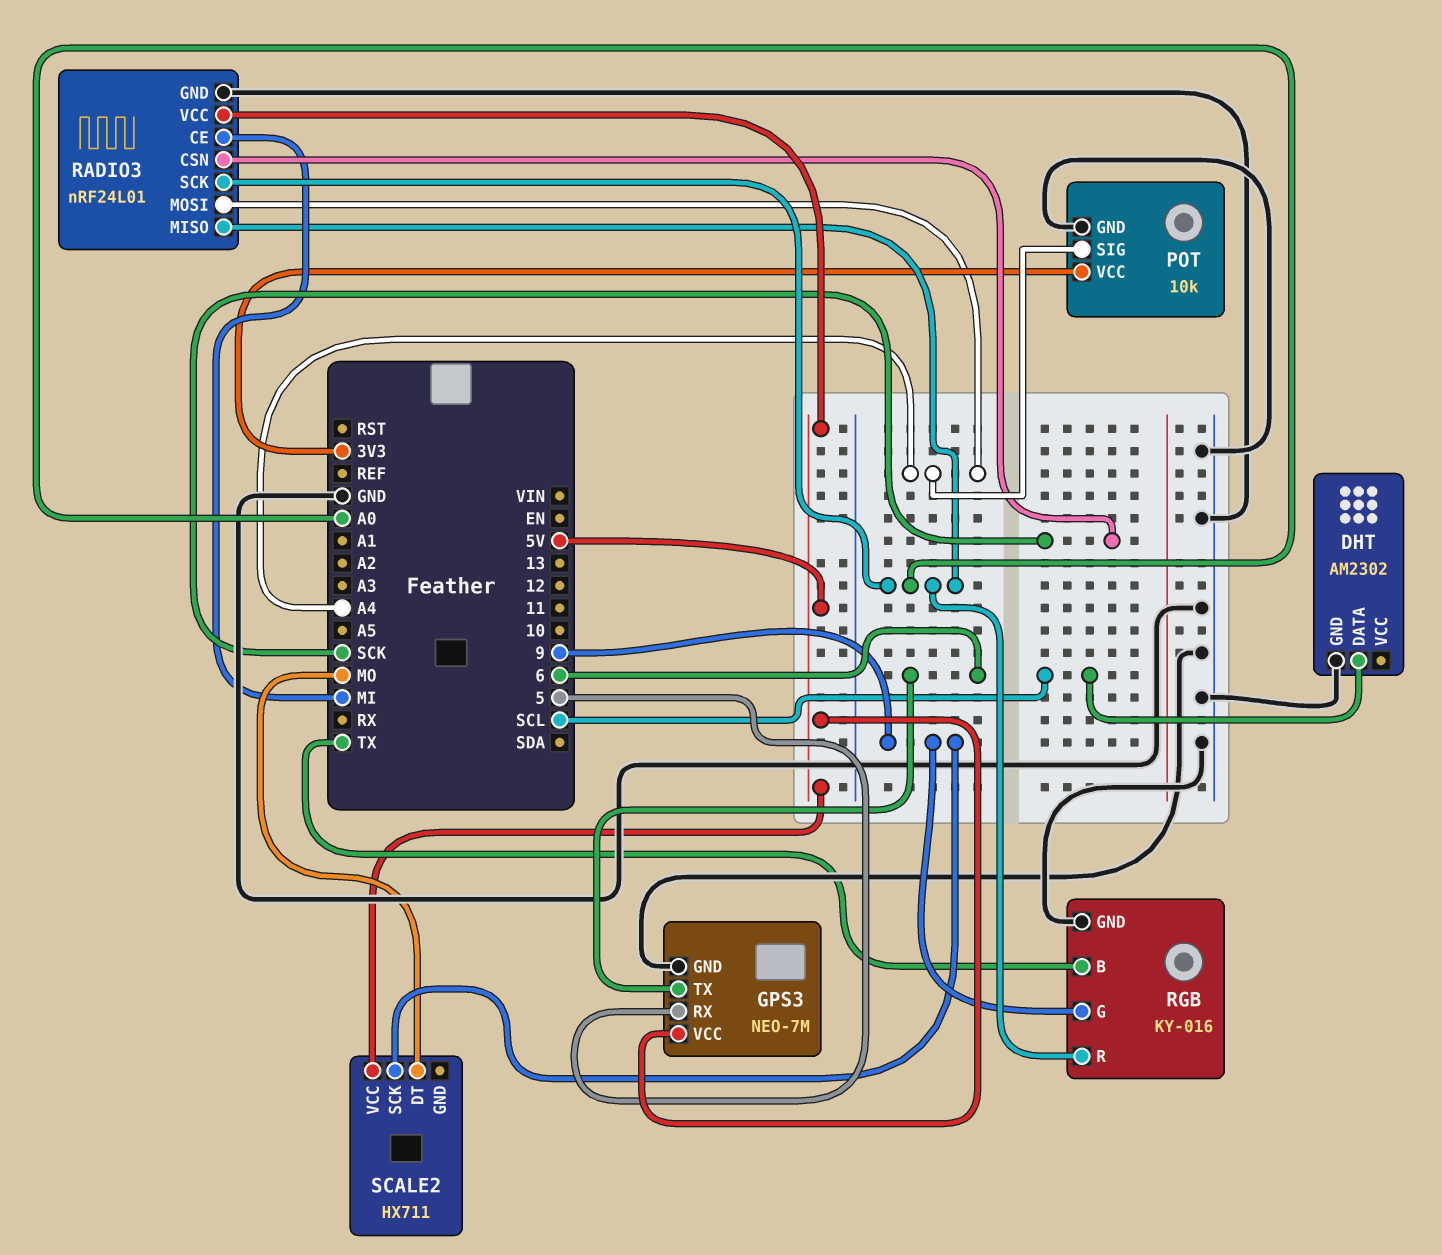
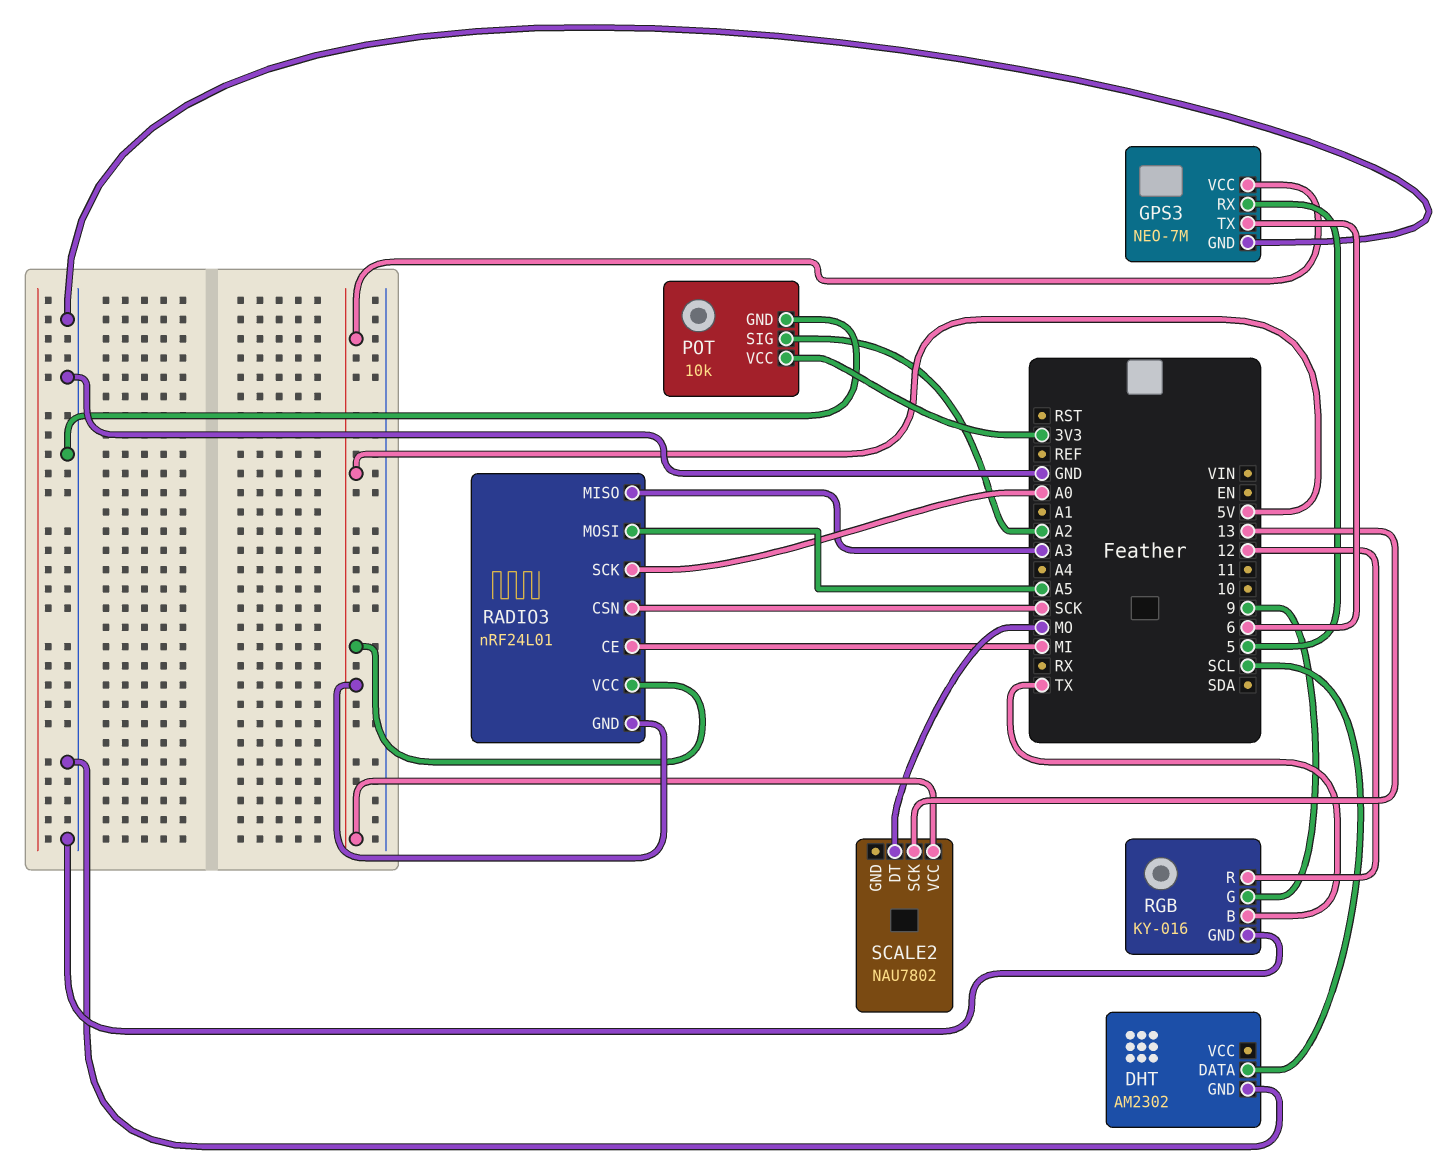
POT pin SIG: A4 -> A2
RADIO3 pin GND: GND -> 5V
RADIO3 pin MISO: A0 -> A3
RADIO3 pin MOSI: A4 -> A5
RGB pin R: A0 -> 12
SCALE2: HX711 -> NAU7802
SCALE2 pin SCK: 9 -> 13

